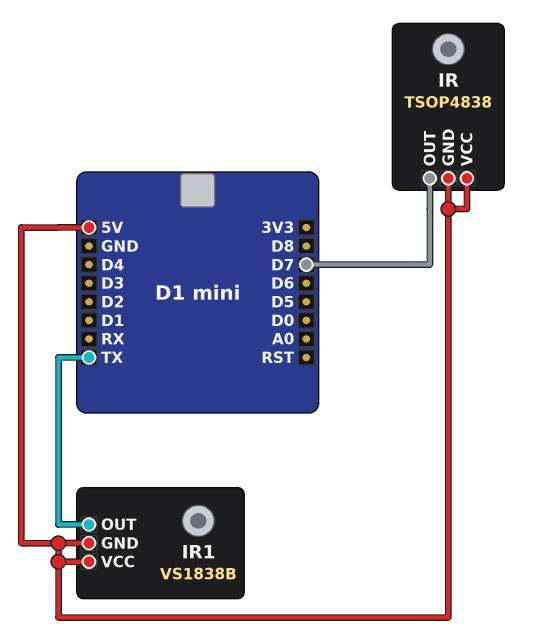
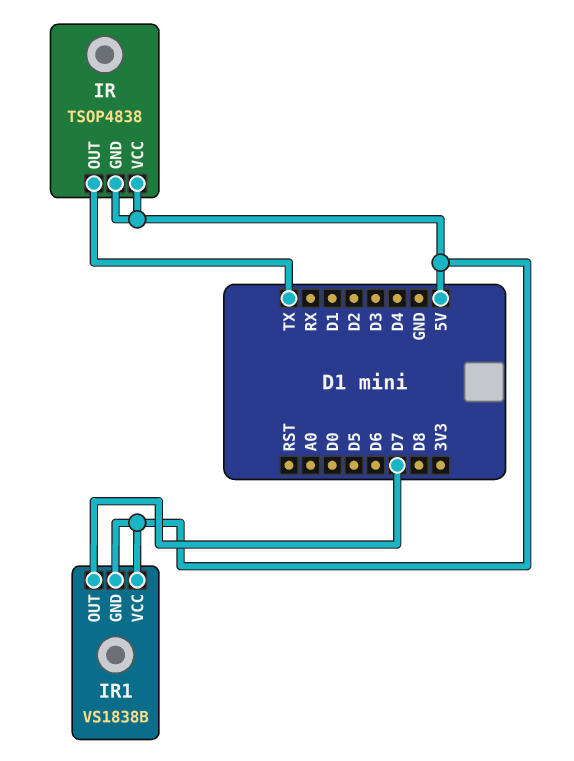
IR pin OUT: D7 -> TX
IR1 pin OUT: TX -> D7

